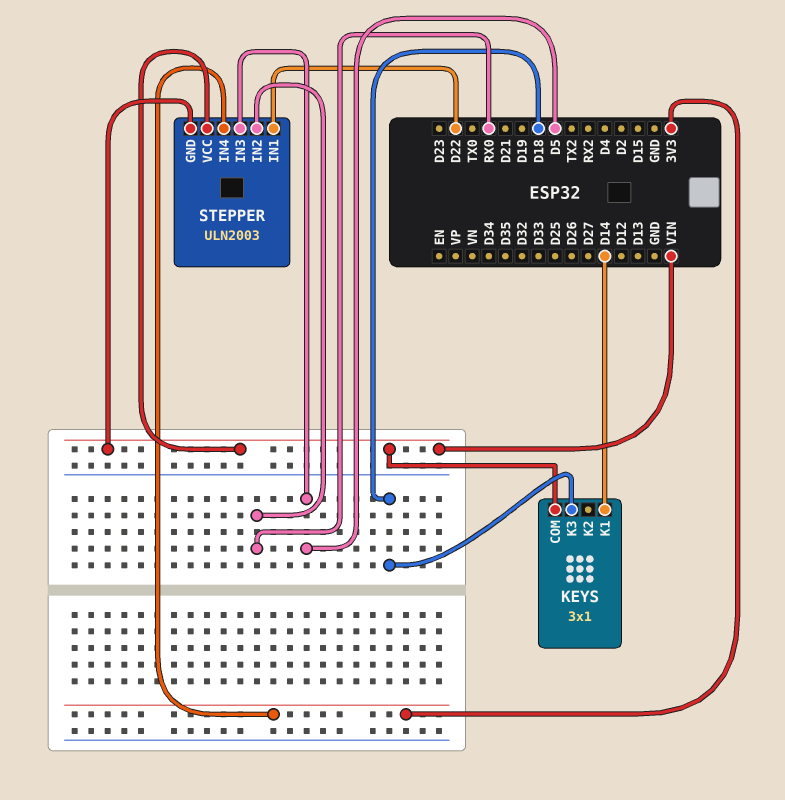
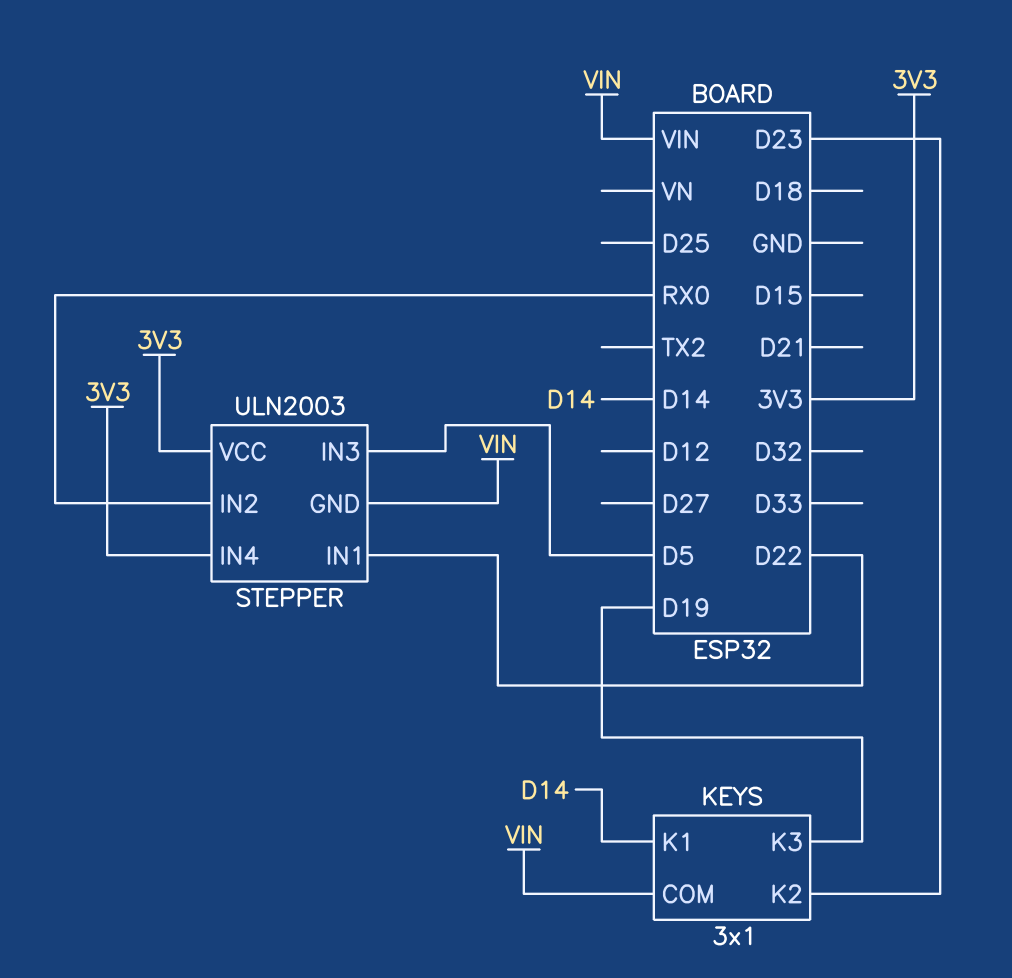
KEYS pin K2: none -> D23
KEYS pin K3: D18 -> D19
STEPPER pin VCC: VIN -> 3V3

